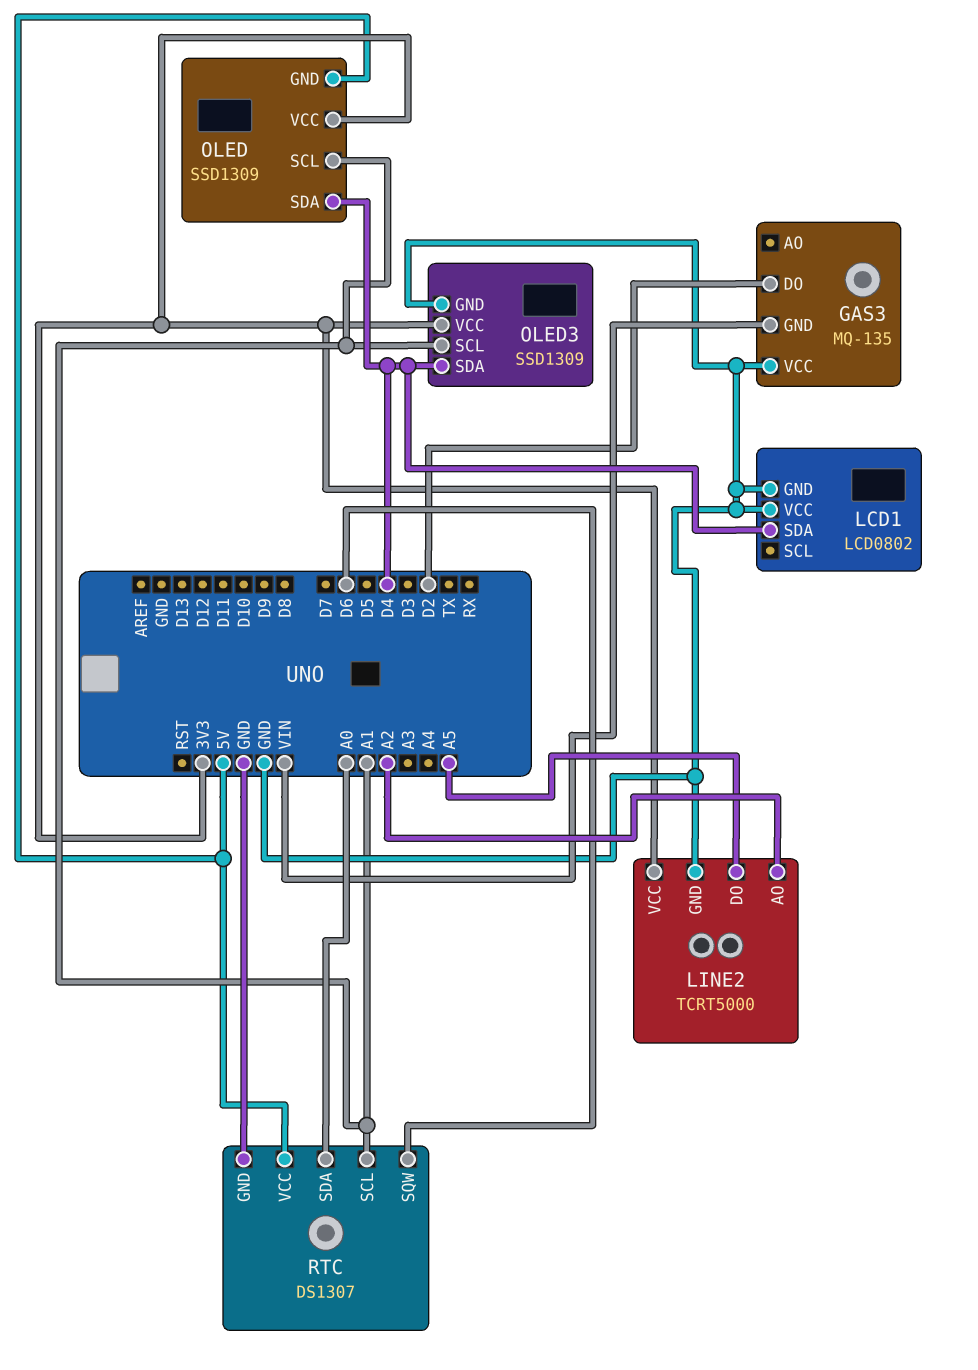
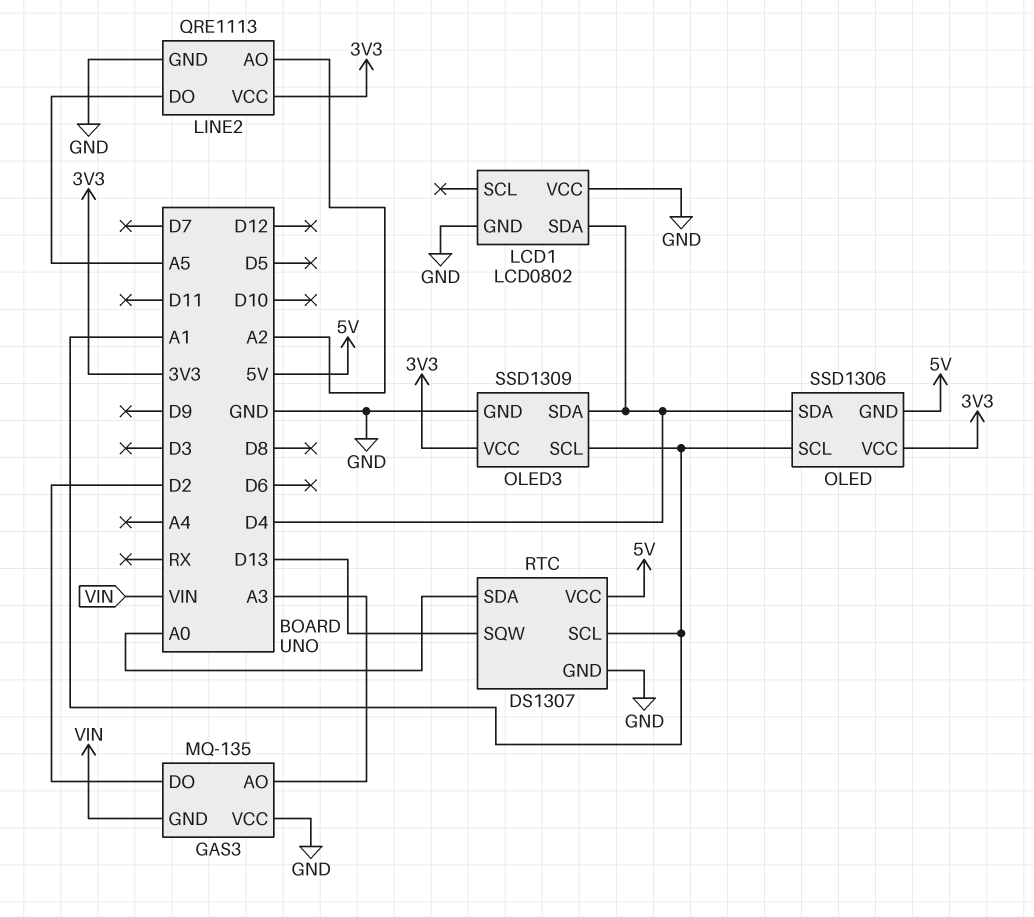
GAS3 pin AO: none -> A3
LINE2: TCRT5000 -> QRE1113
OLED: SSD1309 -> SSD1306
RTC pin SQW: D6 -> D13

